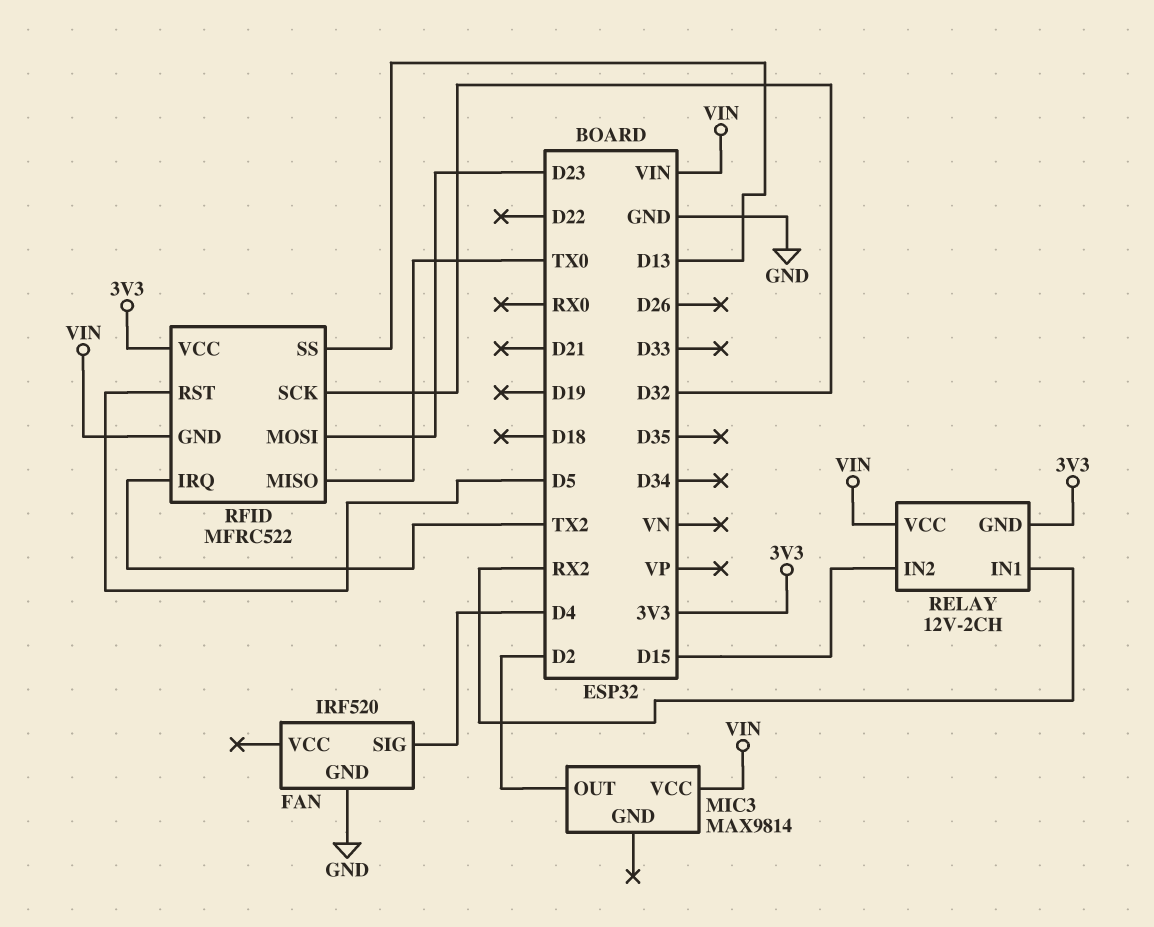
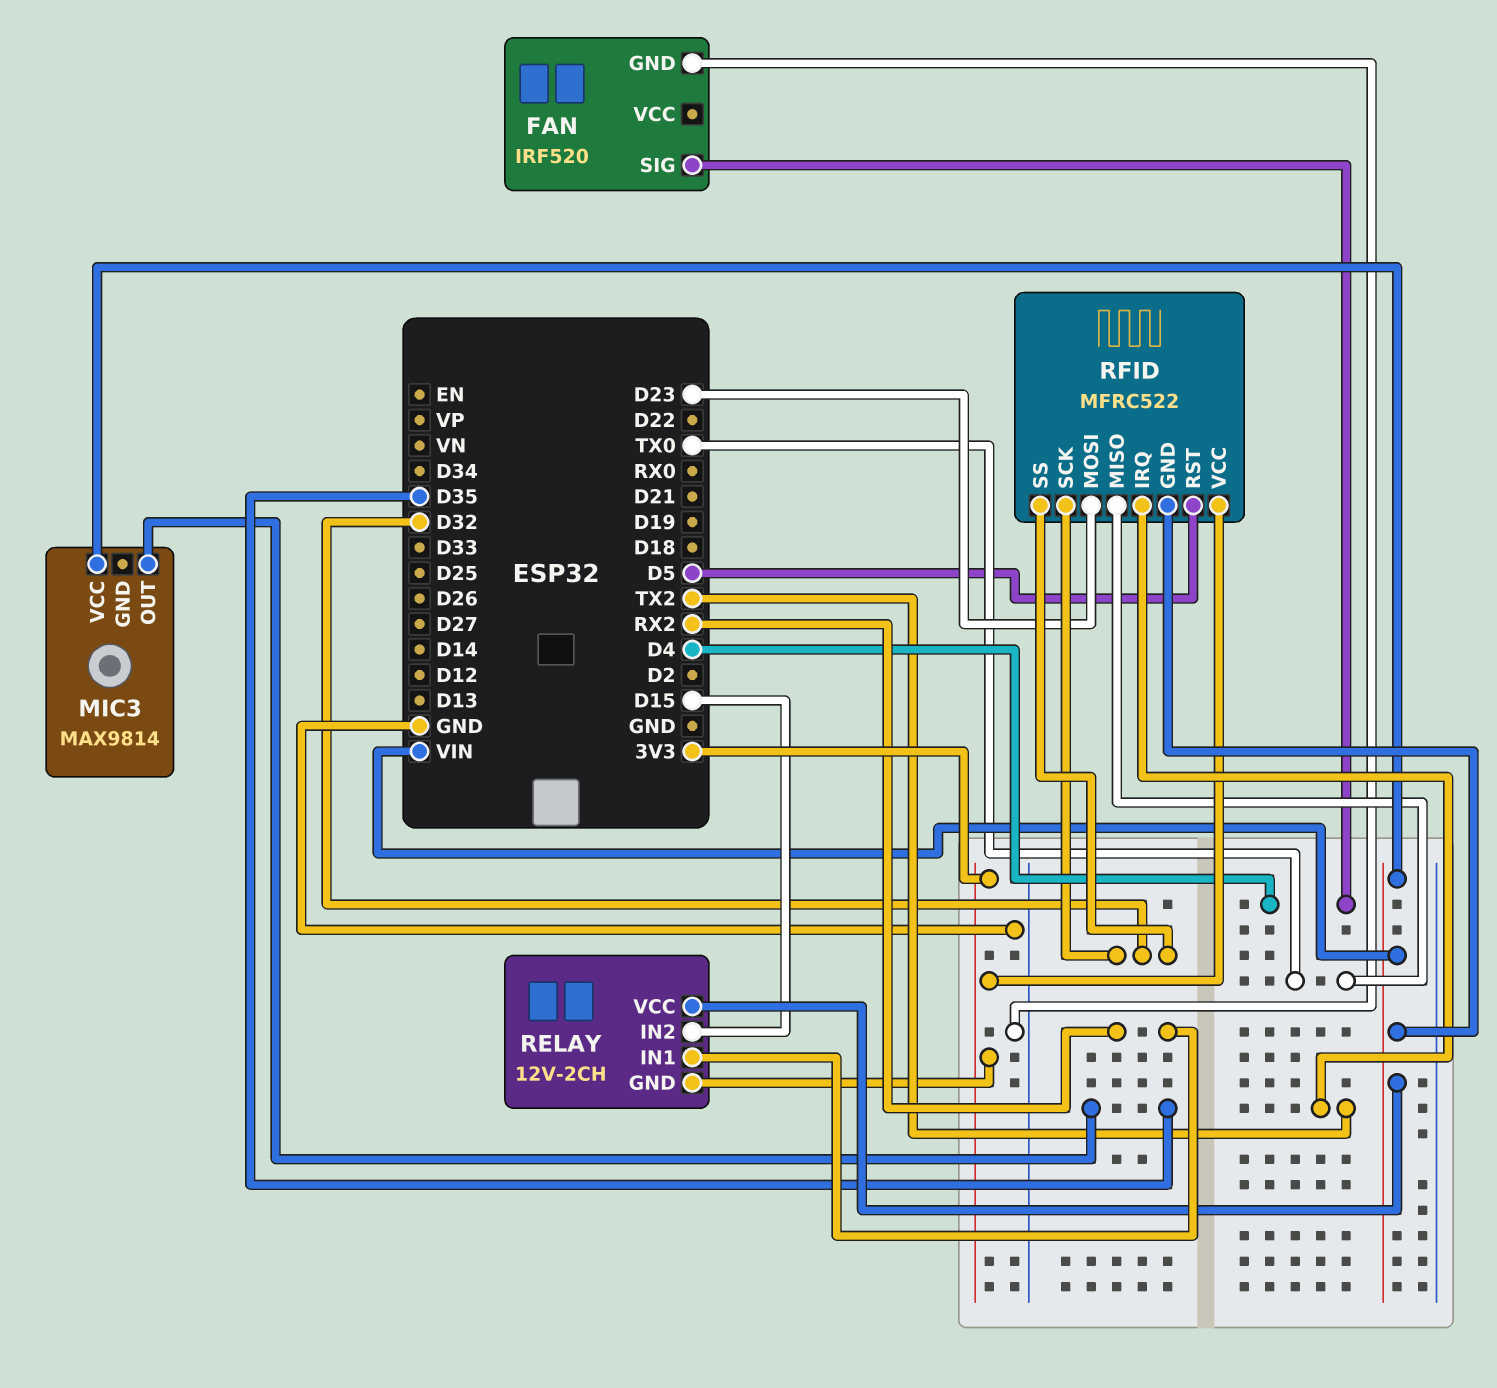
MIC3 pin OUT: D2 -> D35
RFID pin SS: D13 -> D32

